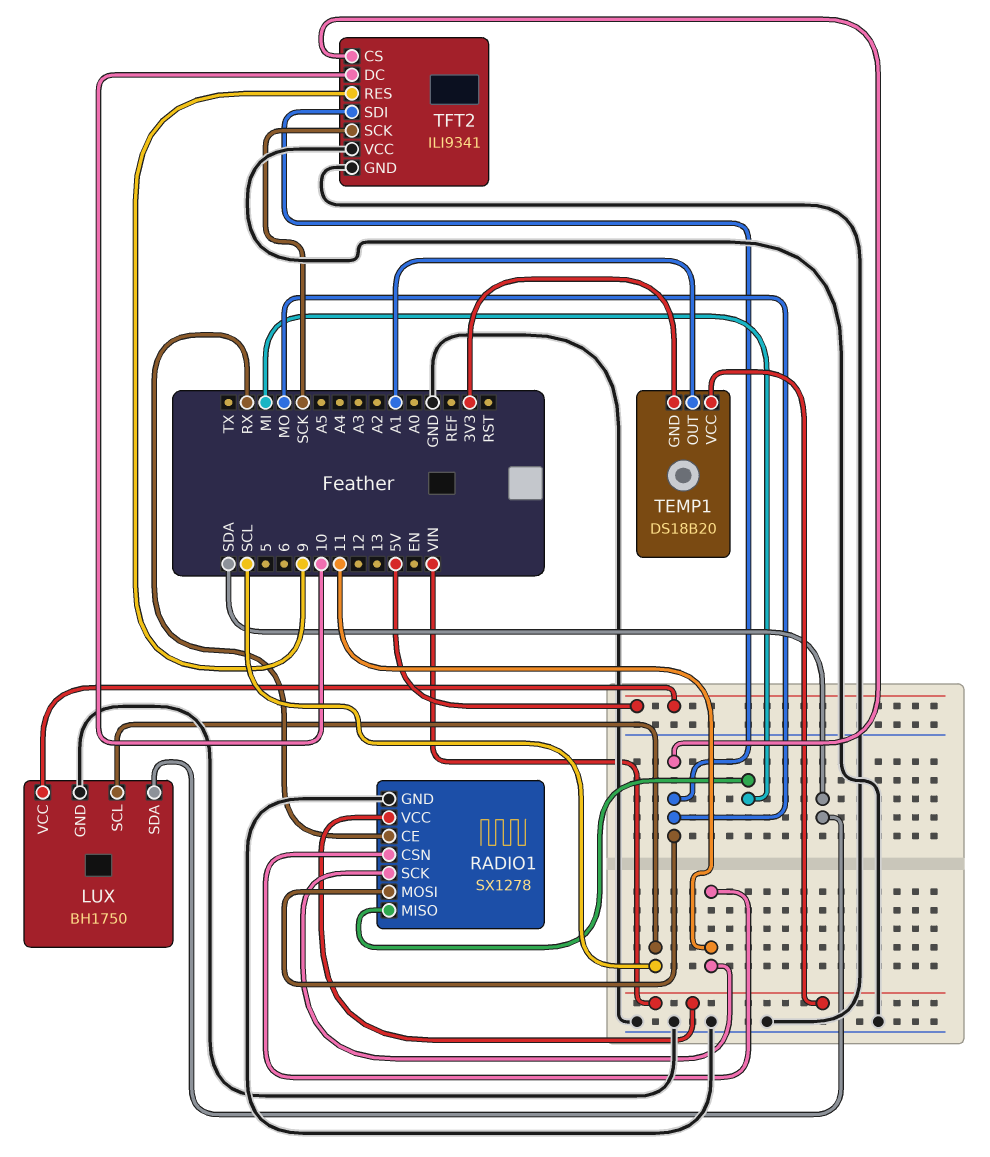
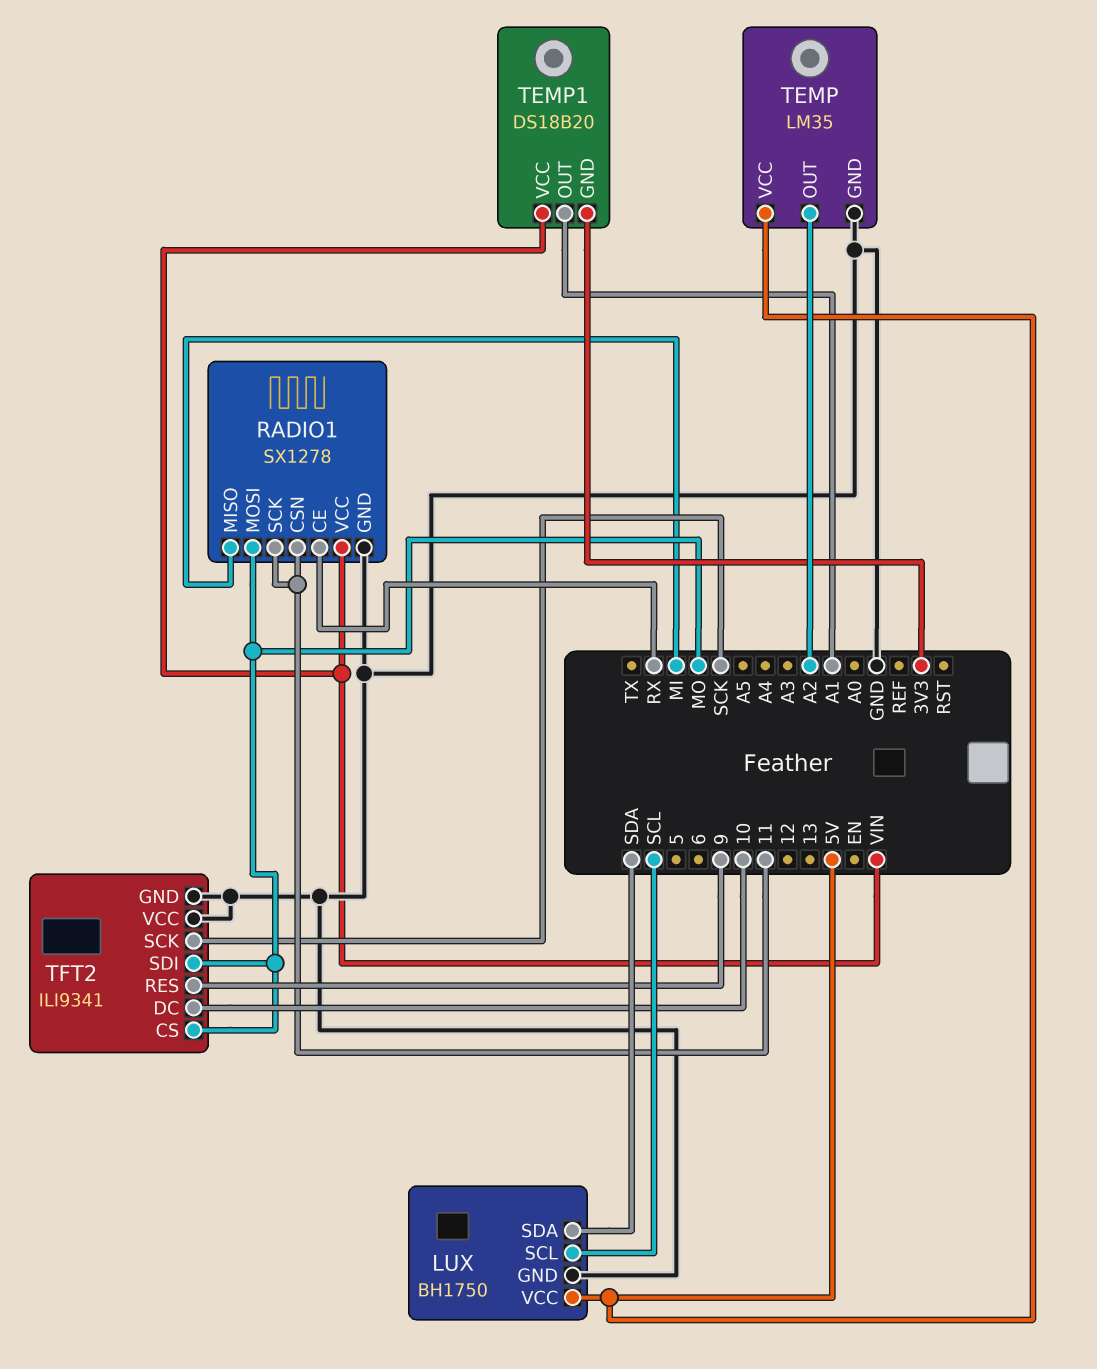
TEMP: none -> LM35
TEMP pin GND: none -> GND
TEMP pin OUT: none -> A2
TEMP pin VCC: none -> 5V

